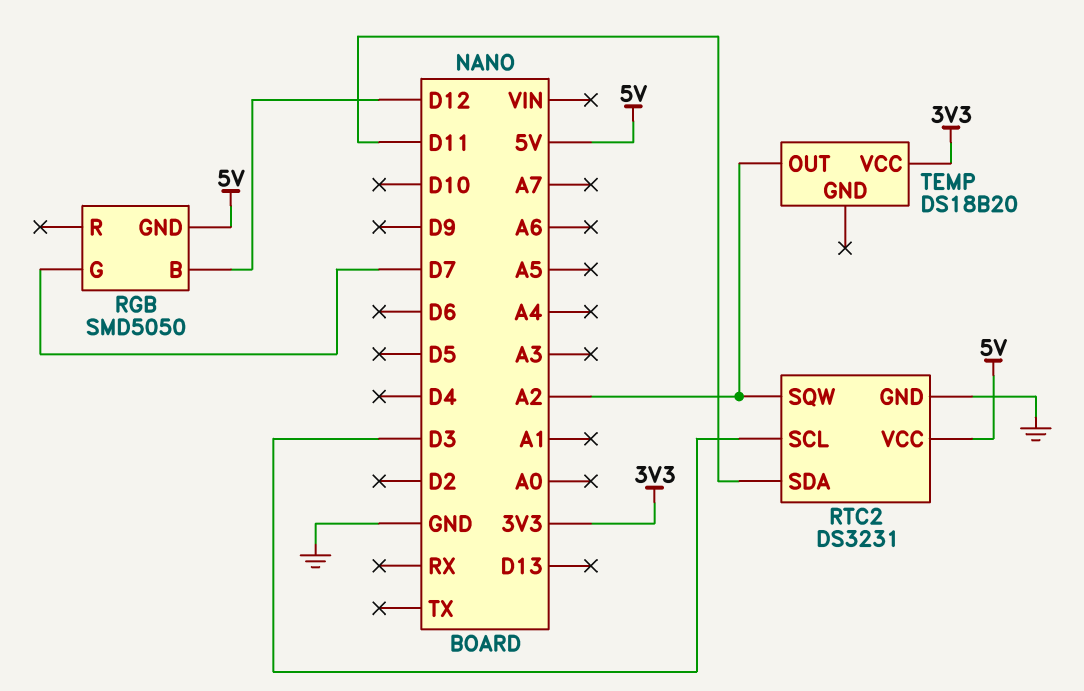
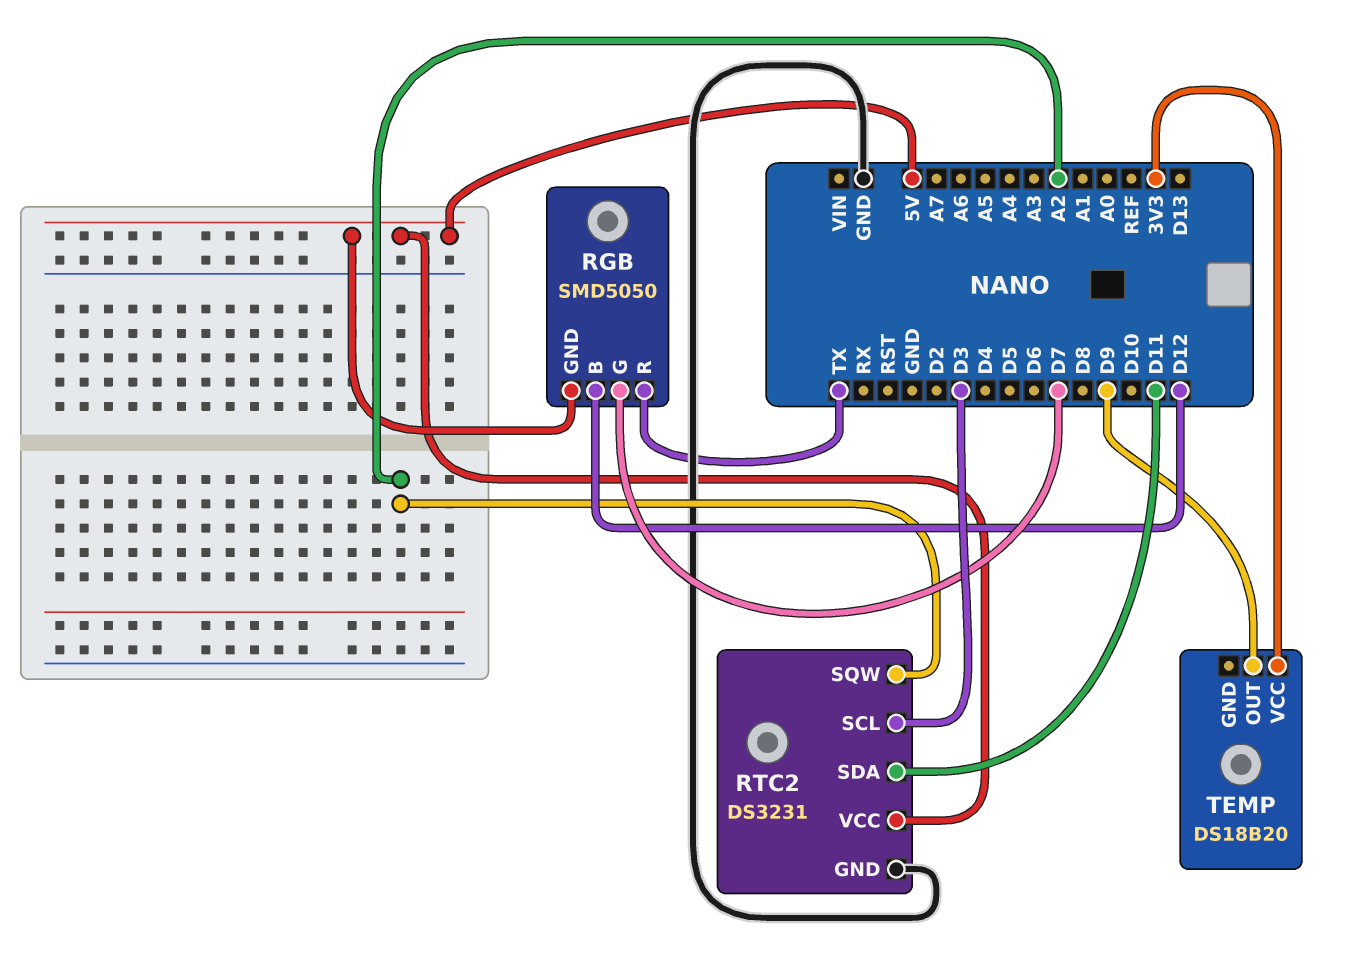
RGB pin R: none -> TX
TEMP pin OUT: A2 -> D9

